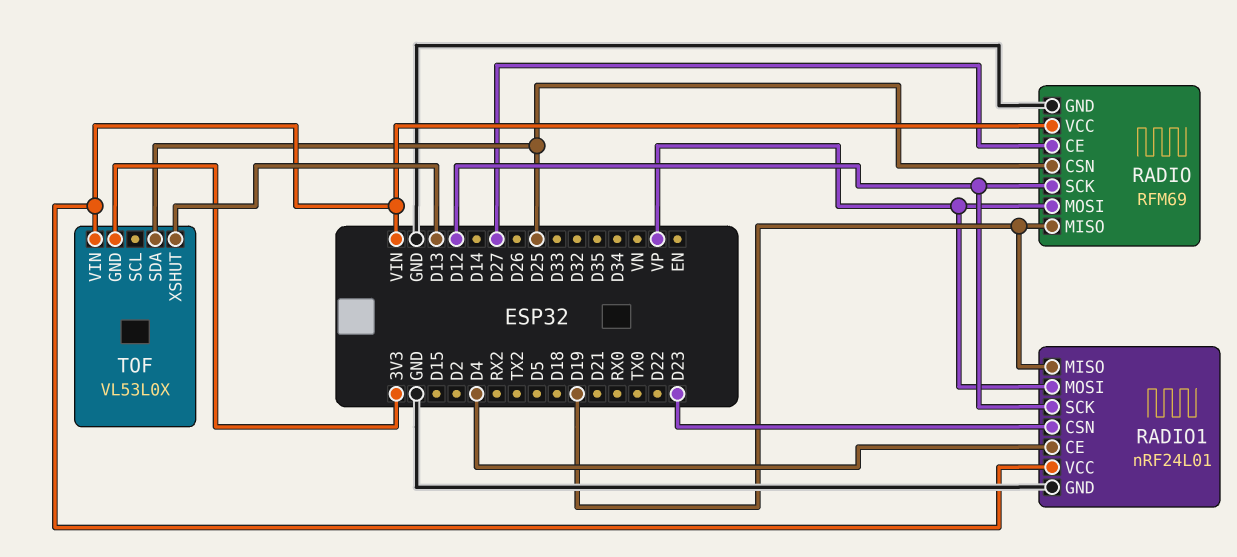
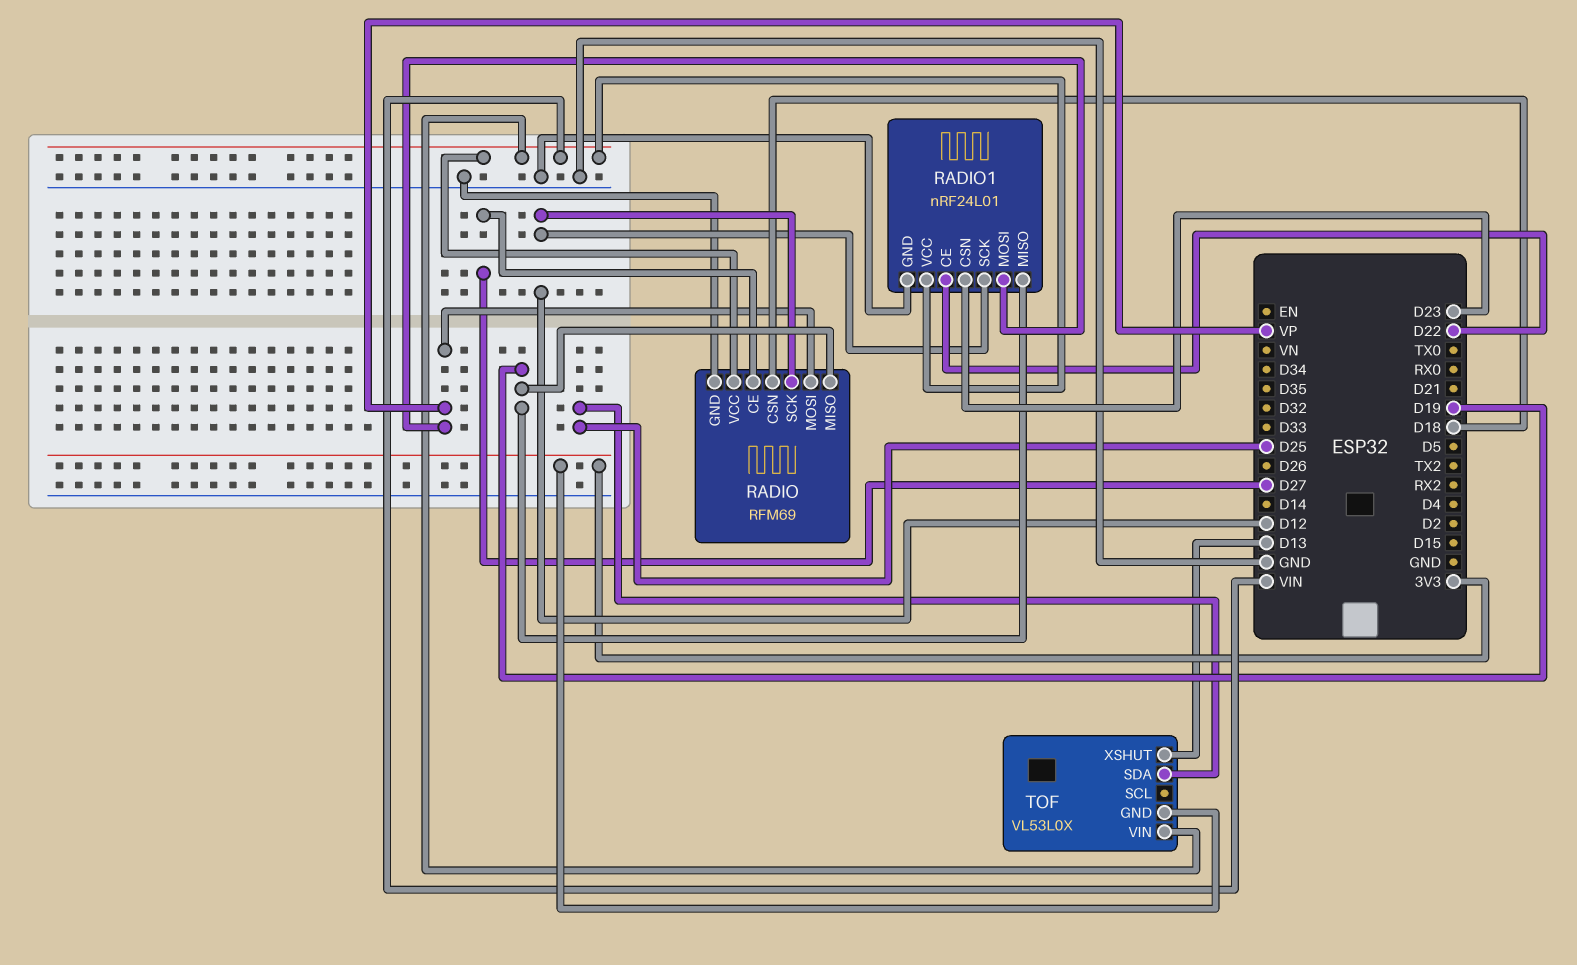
RADIO pin CSN: D25 -> D18
RADIO1 pin CE: D4 -> D22

